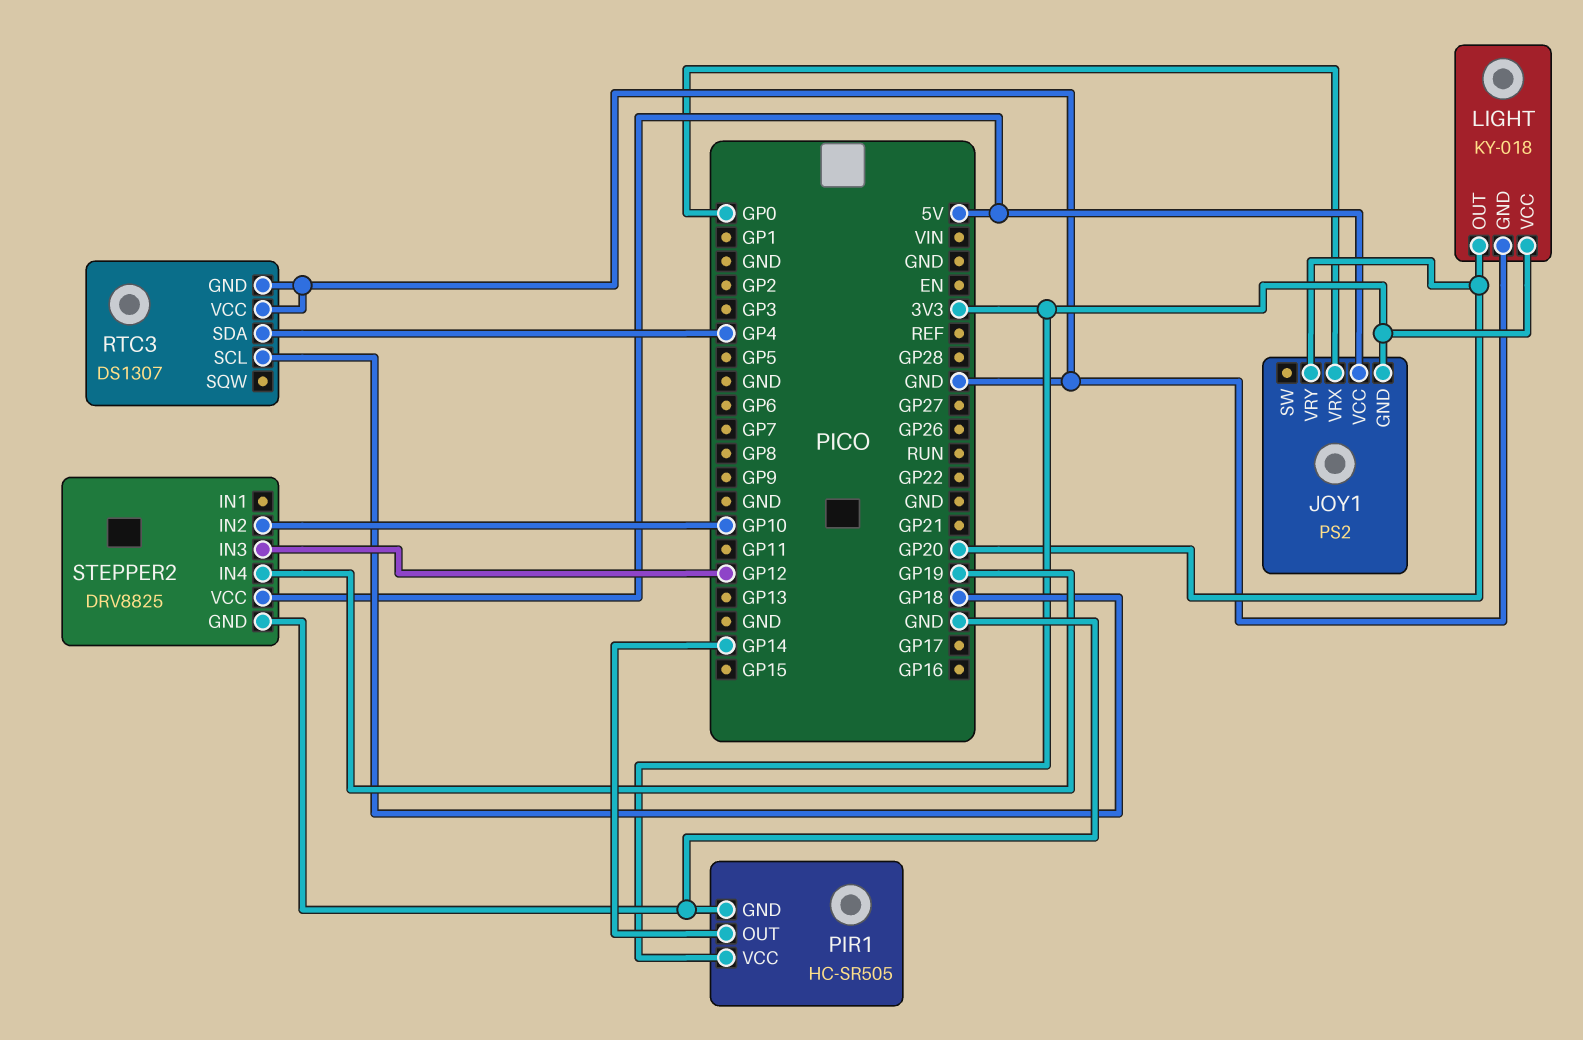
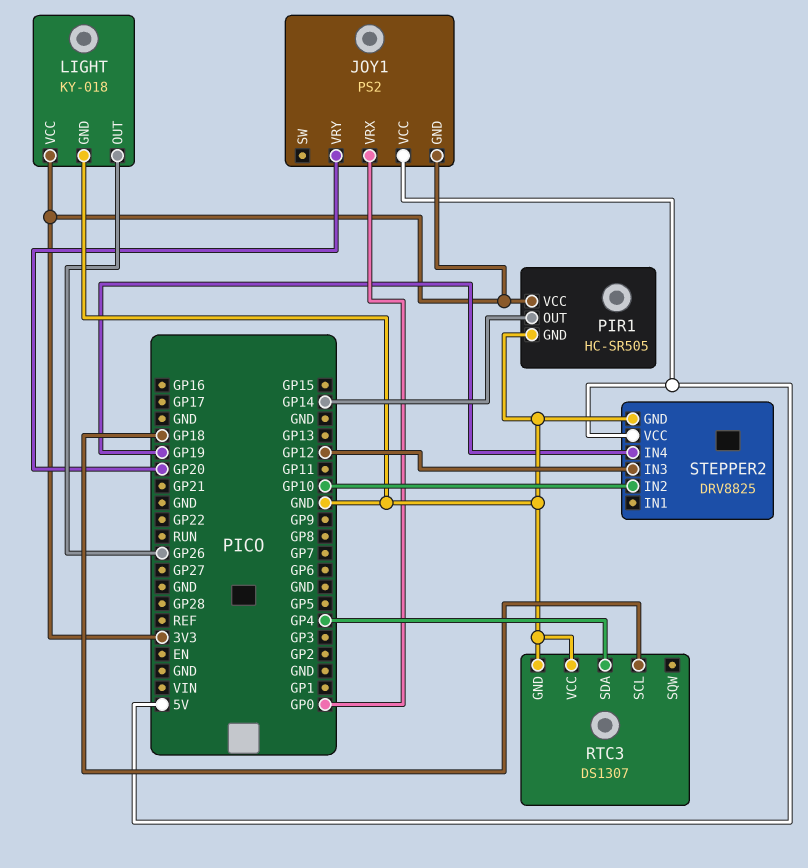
LIGHT pin OUT: GP20 -> GP26

